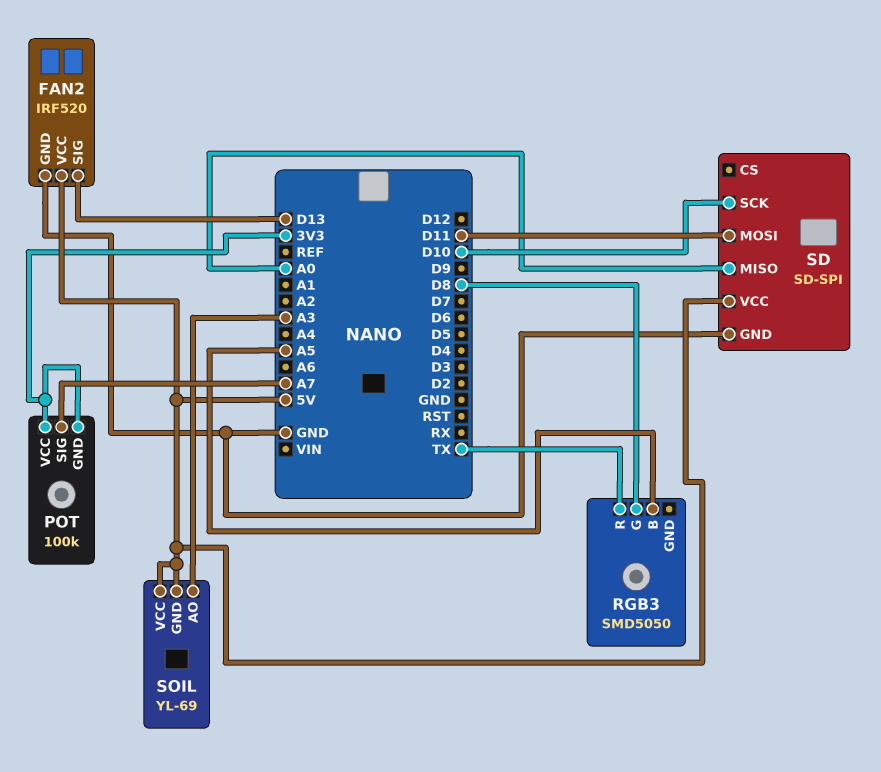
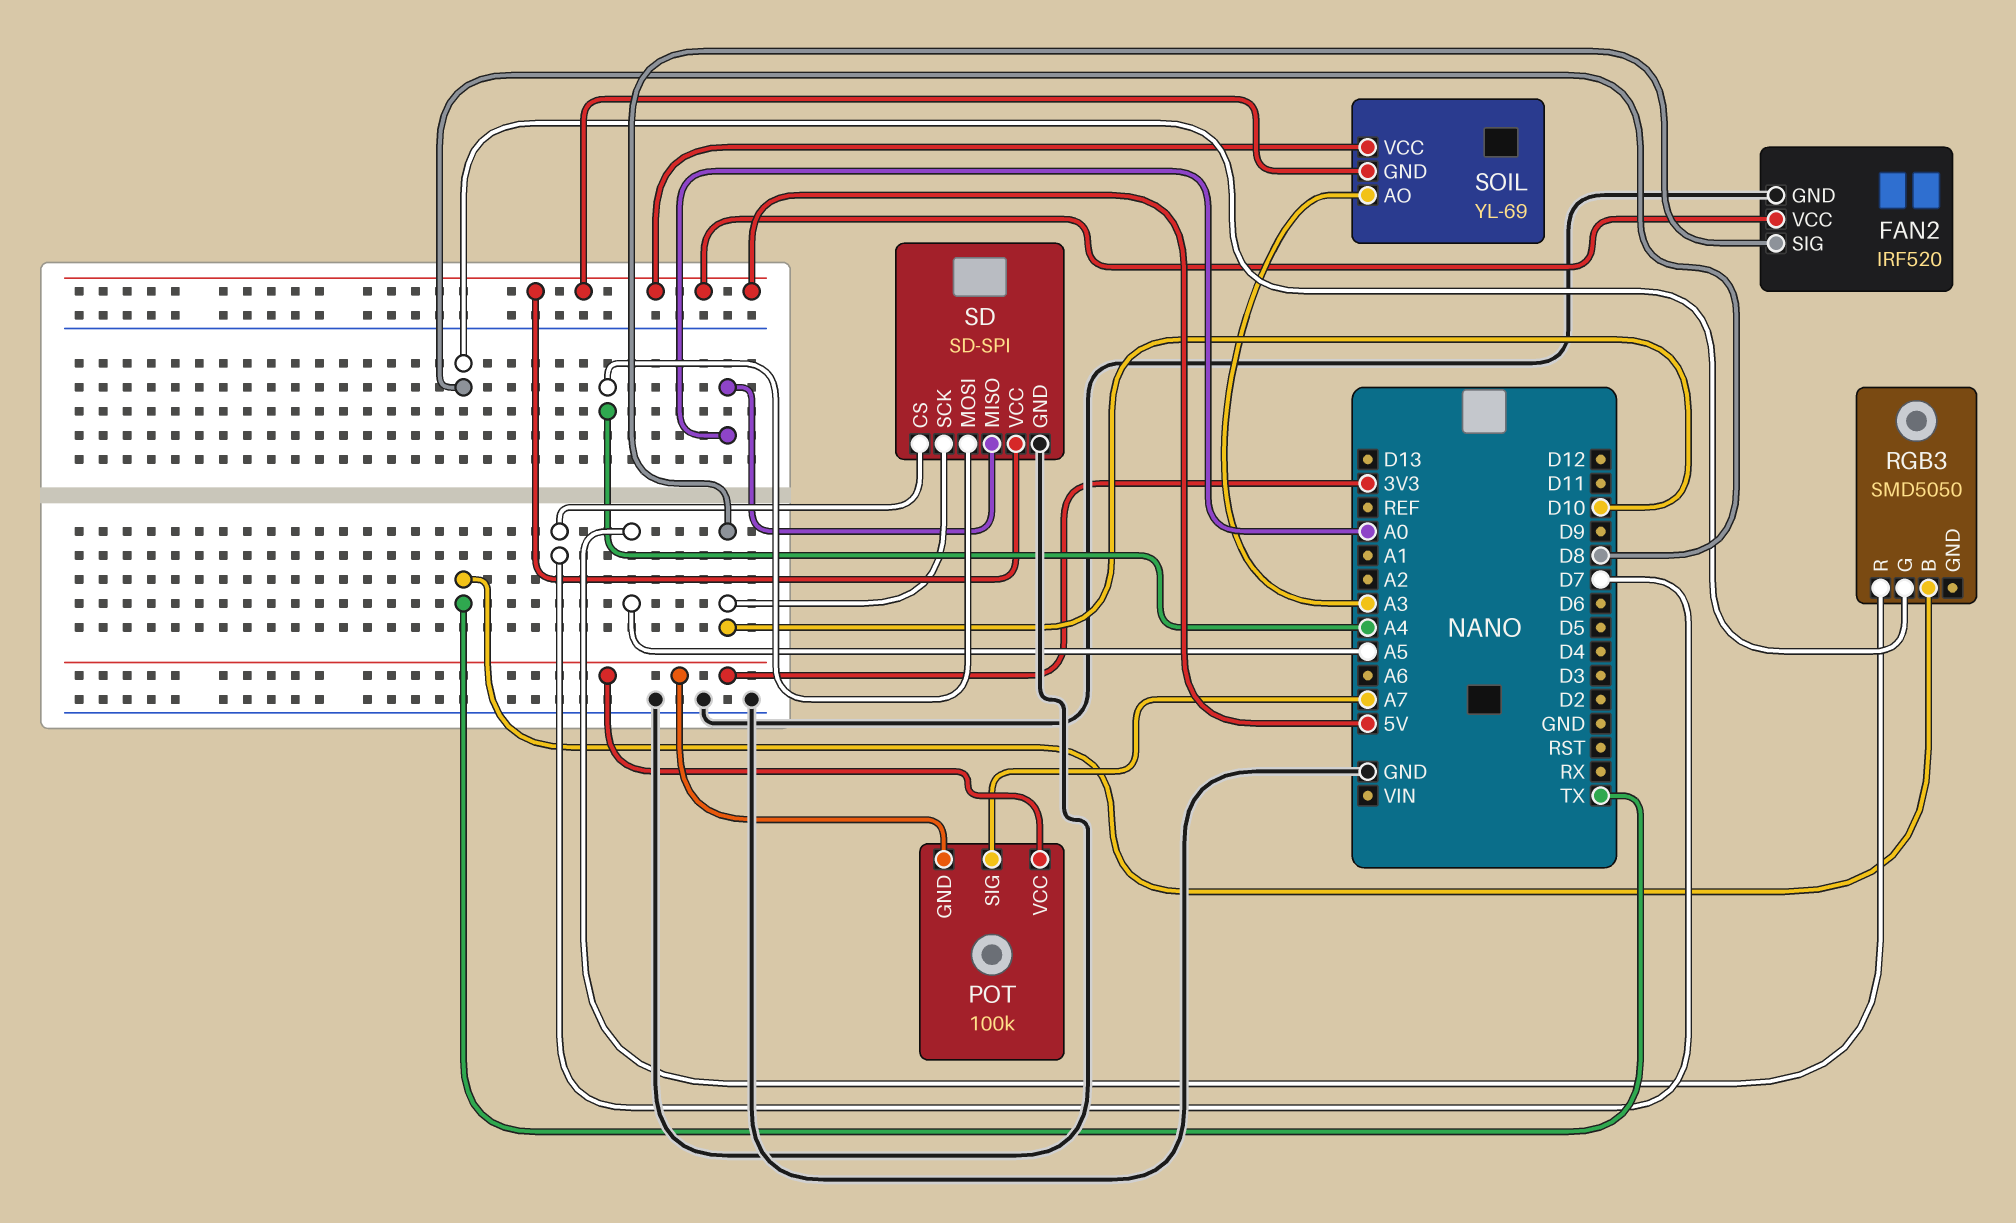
FAN2 pin SIG: D13 -> D10
RGB3 pin B: A5 -> TX
RGB3 pin R: TX -> A5
SD pin CS: none -> D7
SD pin MOSI: D11 -> A4

